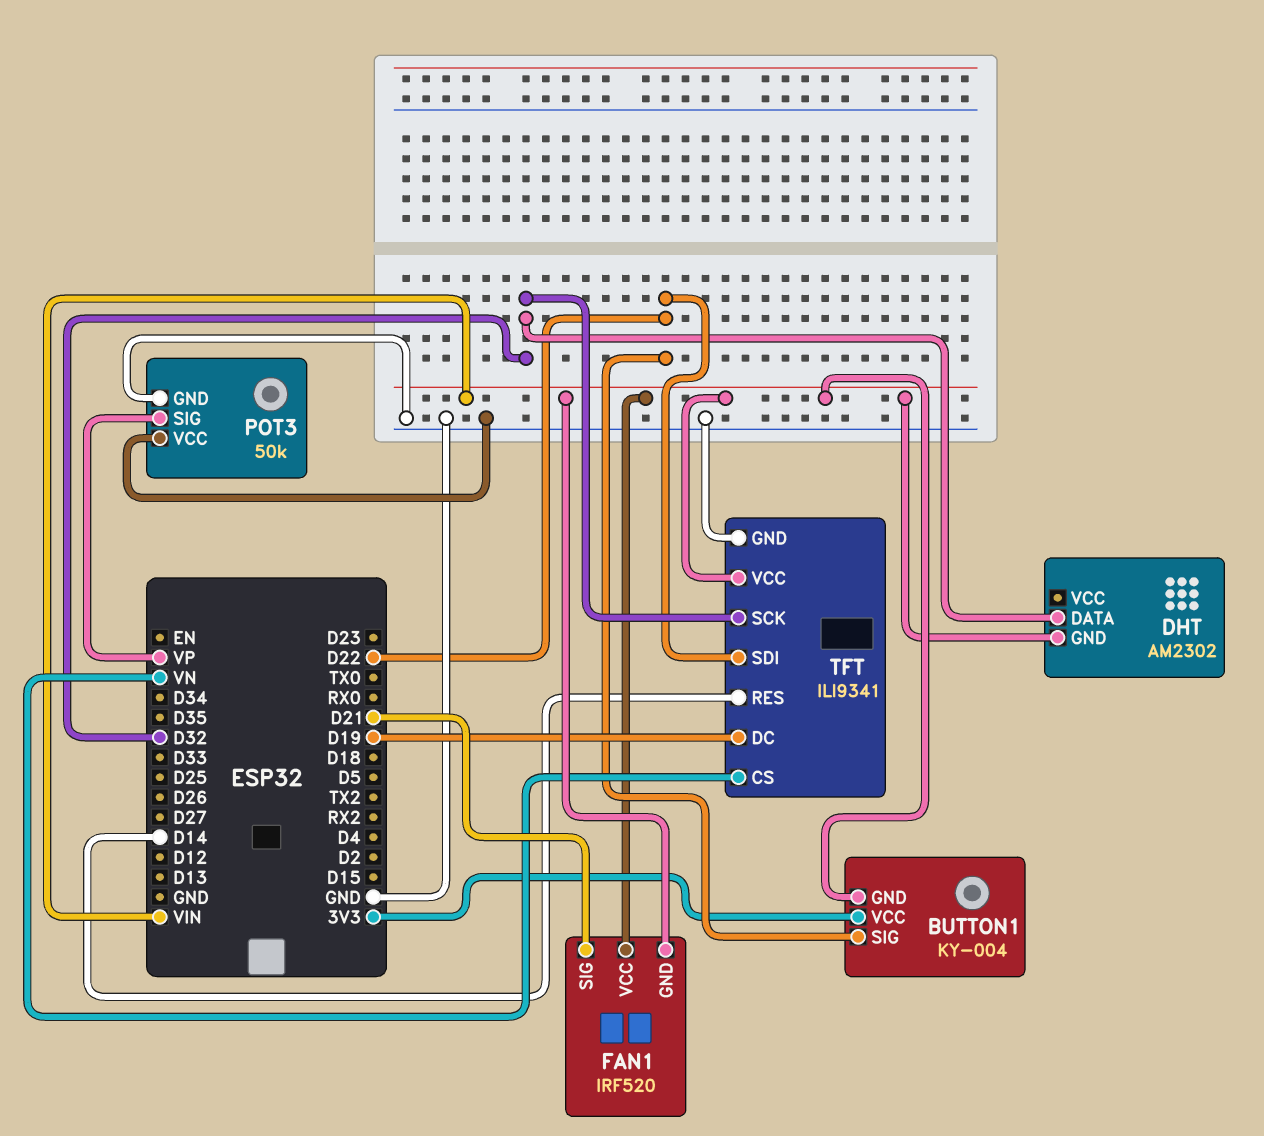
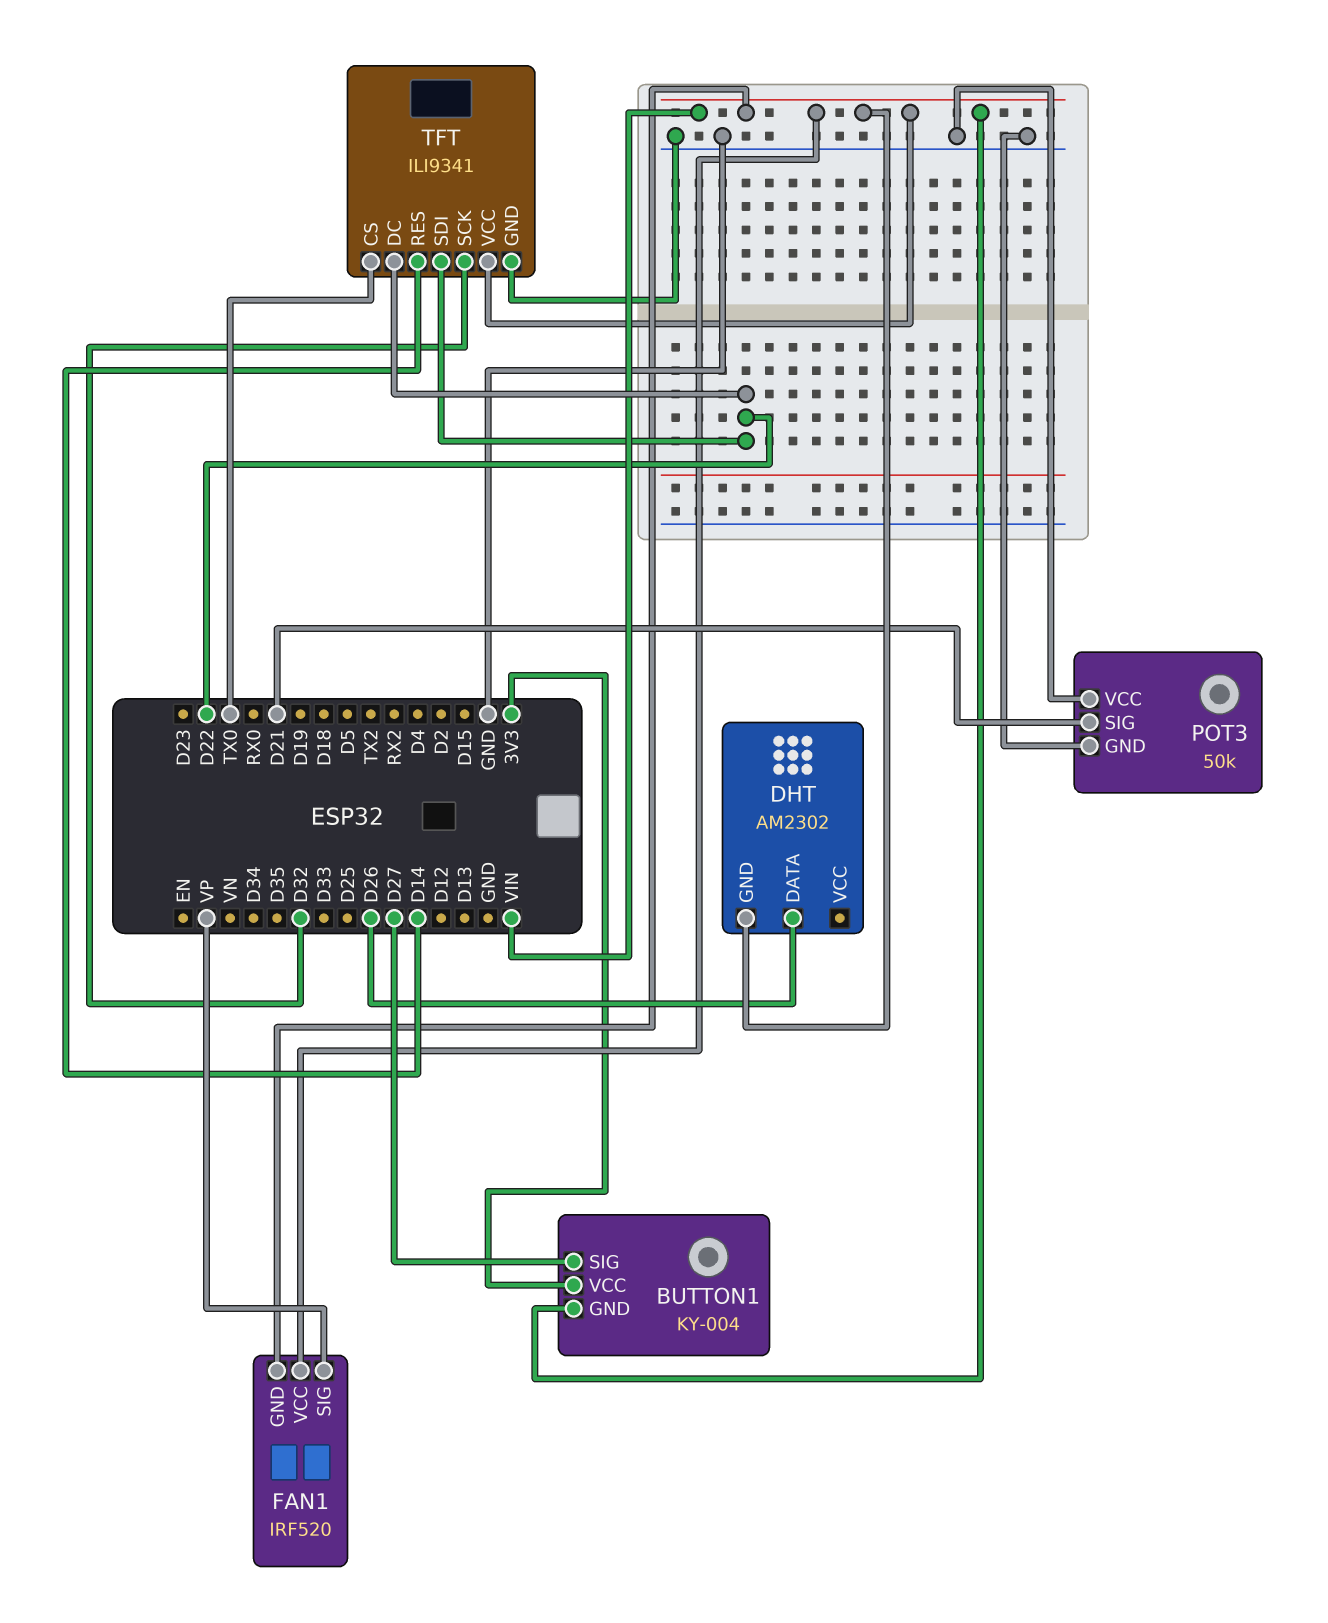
BUTTON1 pin SIG: D22 -> D27
DHT pin DATA: D32 -> D26
FAN1 pin SIG: D21 -> VP
POT3 pin SIG: VP -> D21
TFT pin CS: VN -> TX0
TFT pin DC: D19 -> D22

